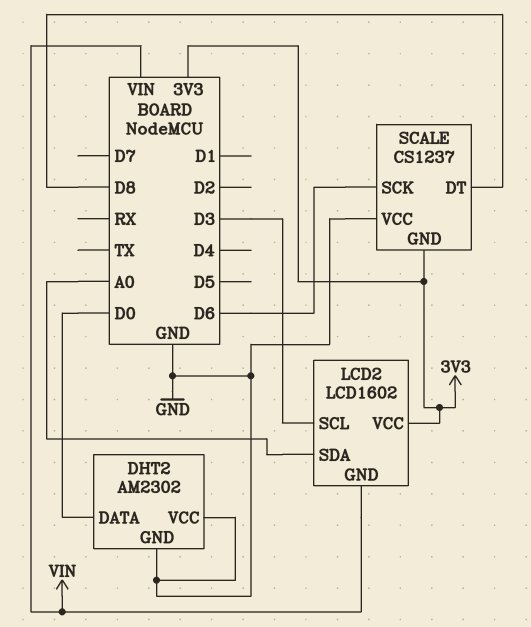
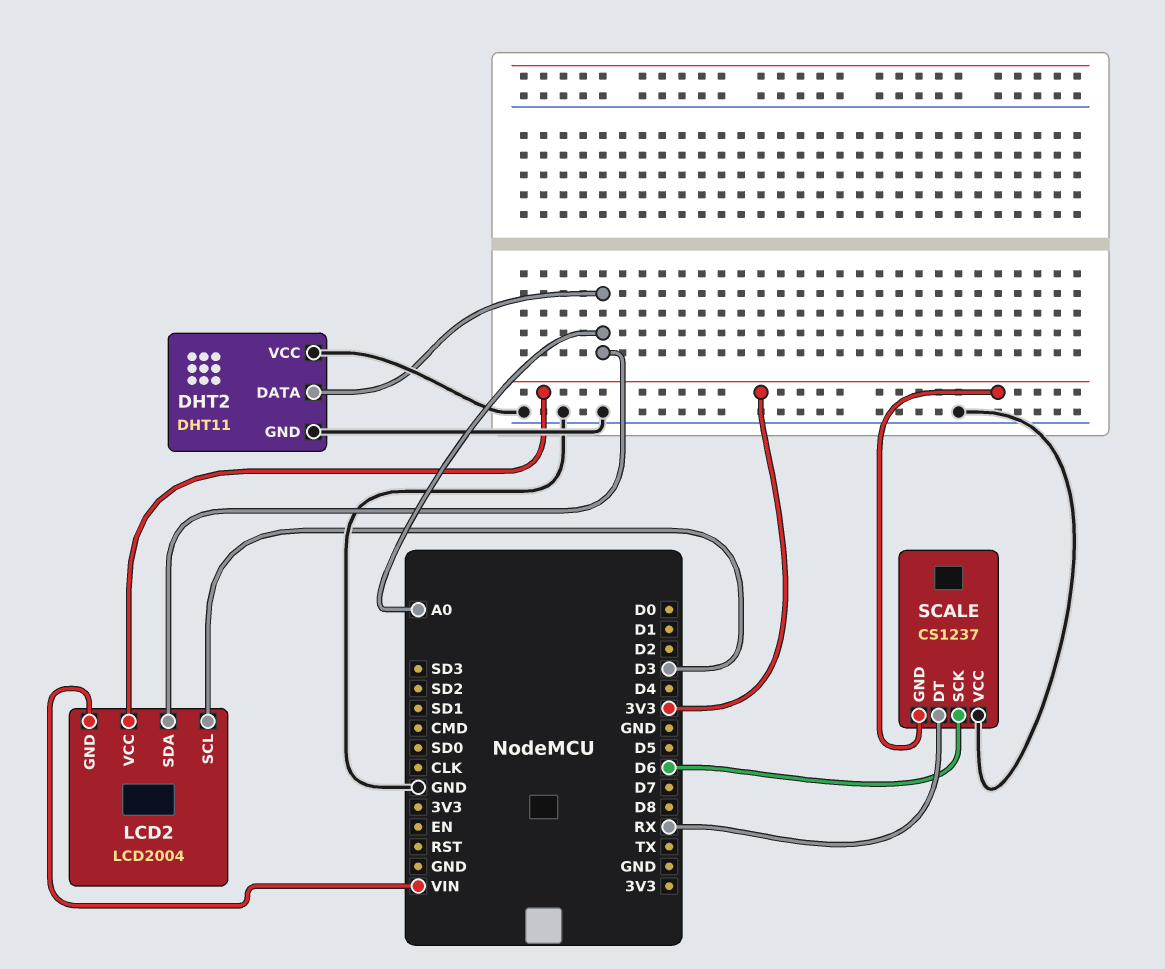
DHT2: AM2302 -> DHT11
DHT2 pin DATA: D0 -> A0
LCD2: LCD1602 -> LCD2004
SCALE pin DT: D8 -> RX

